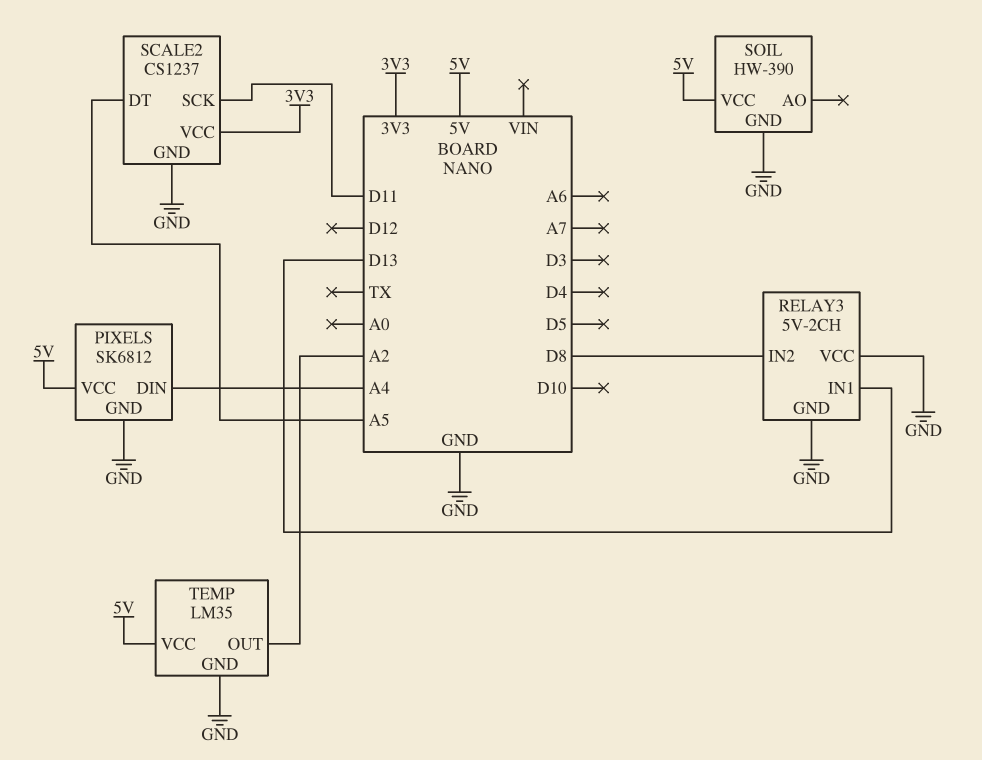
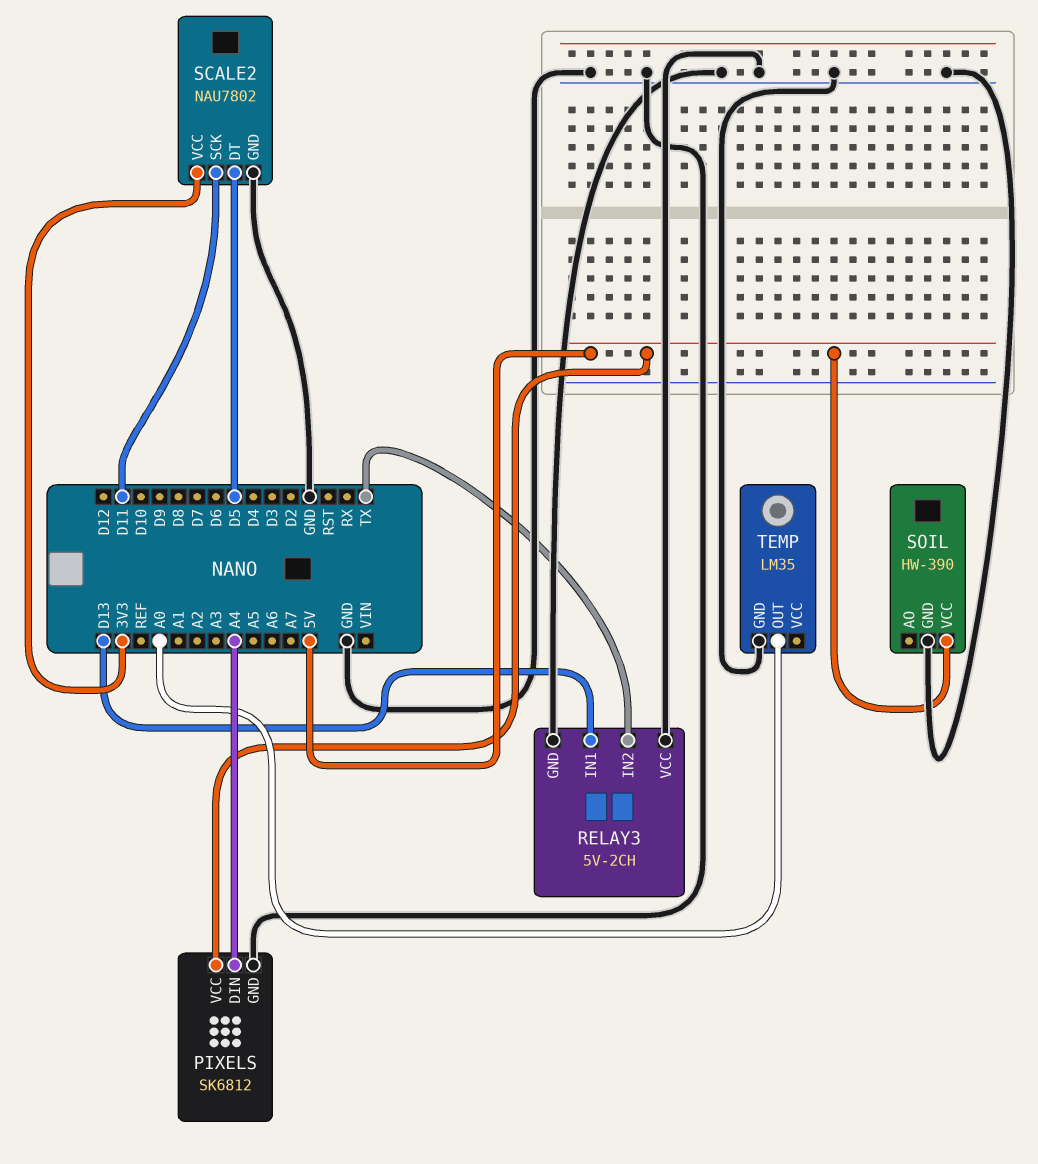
RELAY3 pin IN2: D8 -> TX
SCALE2: CS1237 -> NAU7802
SCALE2 pin DT: A5 -> D5
TEMP pin OUT: A2 -> A0
TEMP pin VCC: 5V -> none

